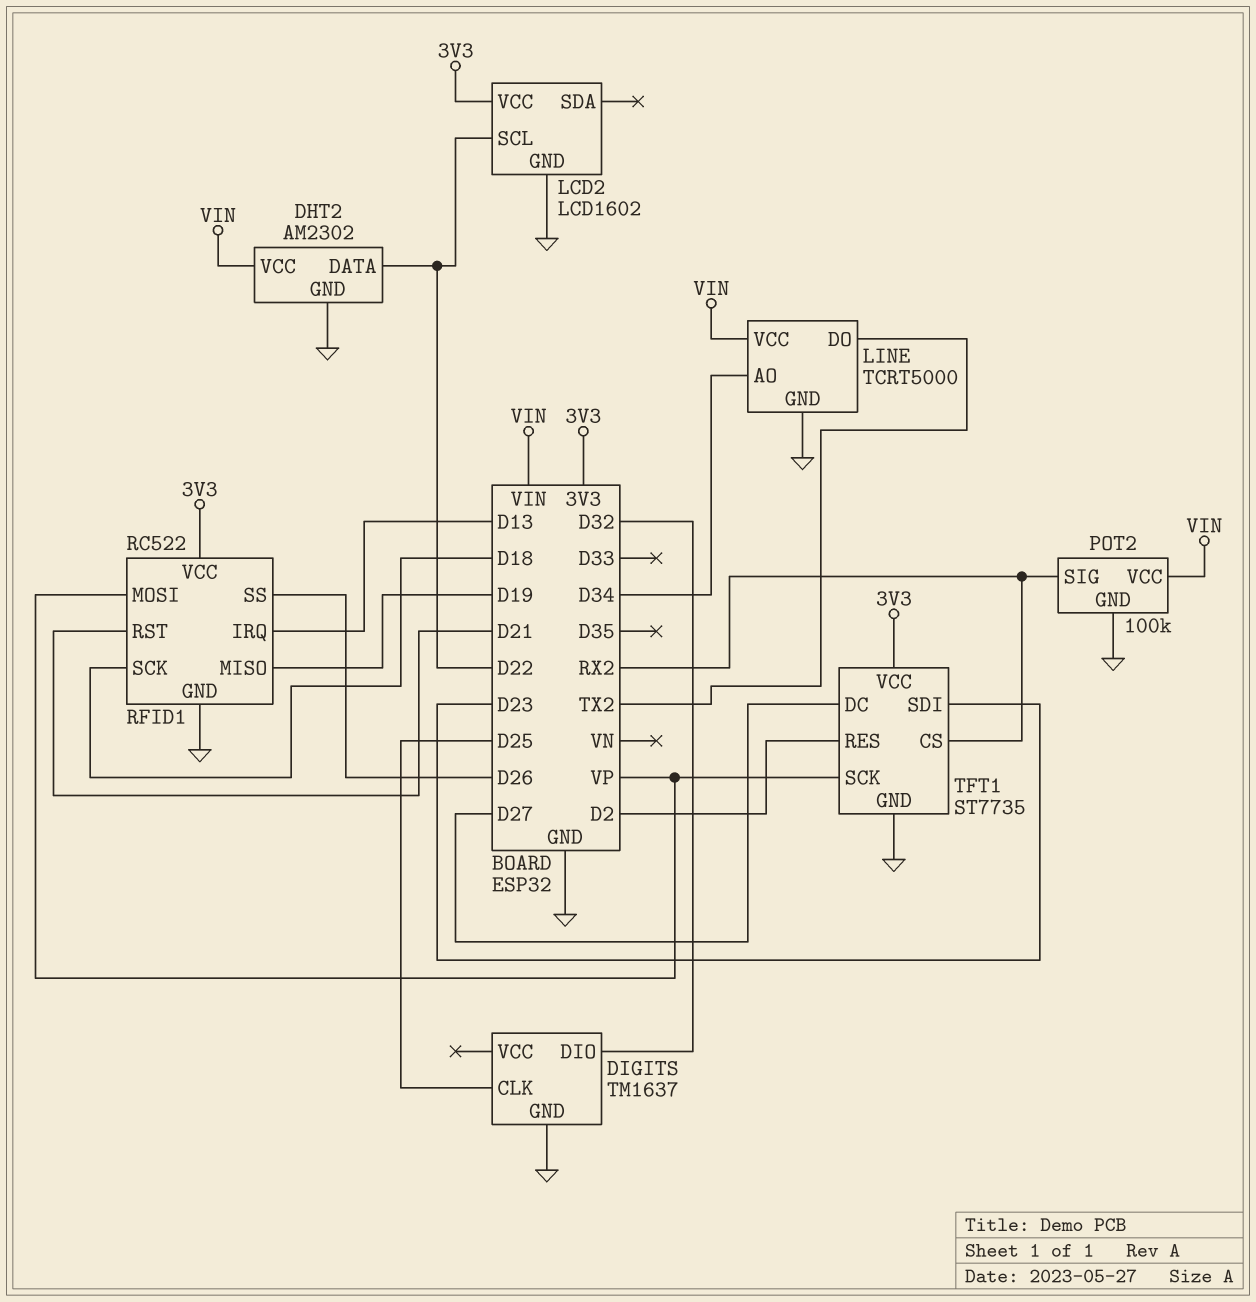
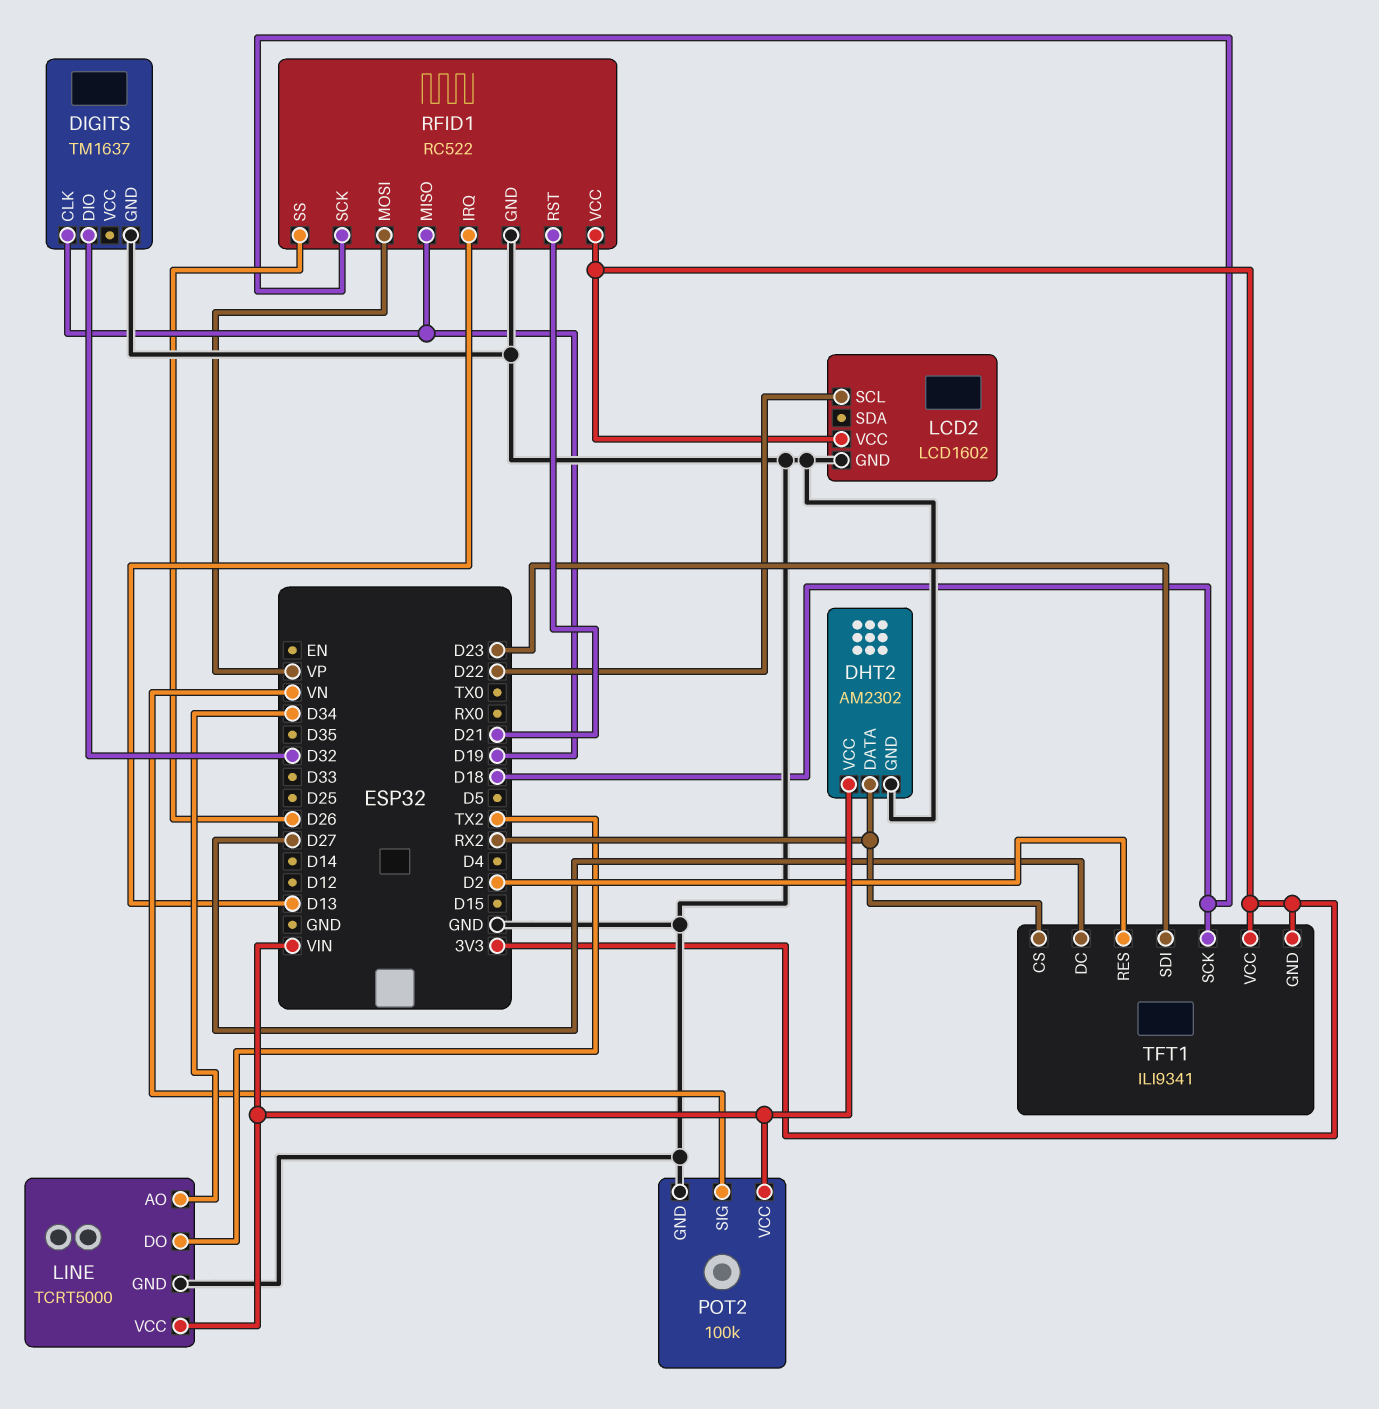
DHT2 pin DATA: D22 -> RX2
DIGITS pin CLK: D25 -> D19
POT2 pin SIG: RX2 -> VN
TFT1: ST7735 -> ILI9341
TFT1 pin GND: GND -> 3V3
TFT1 pin SCK: VP -> D18

